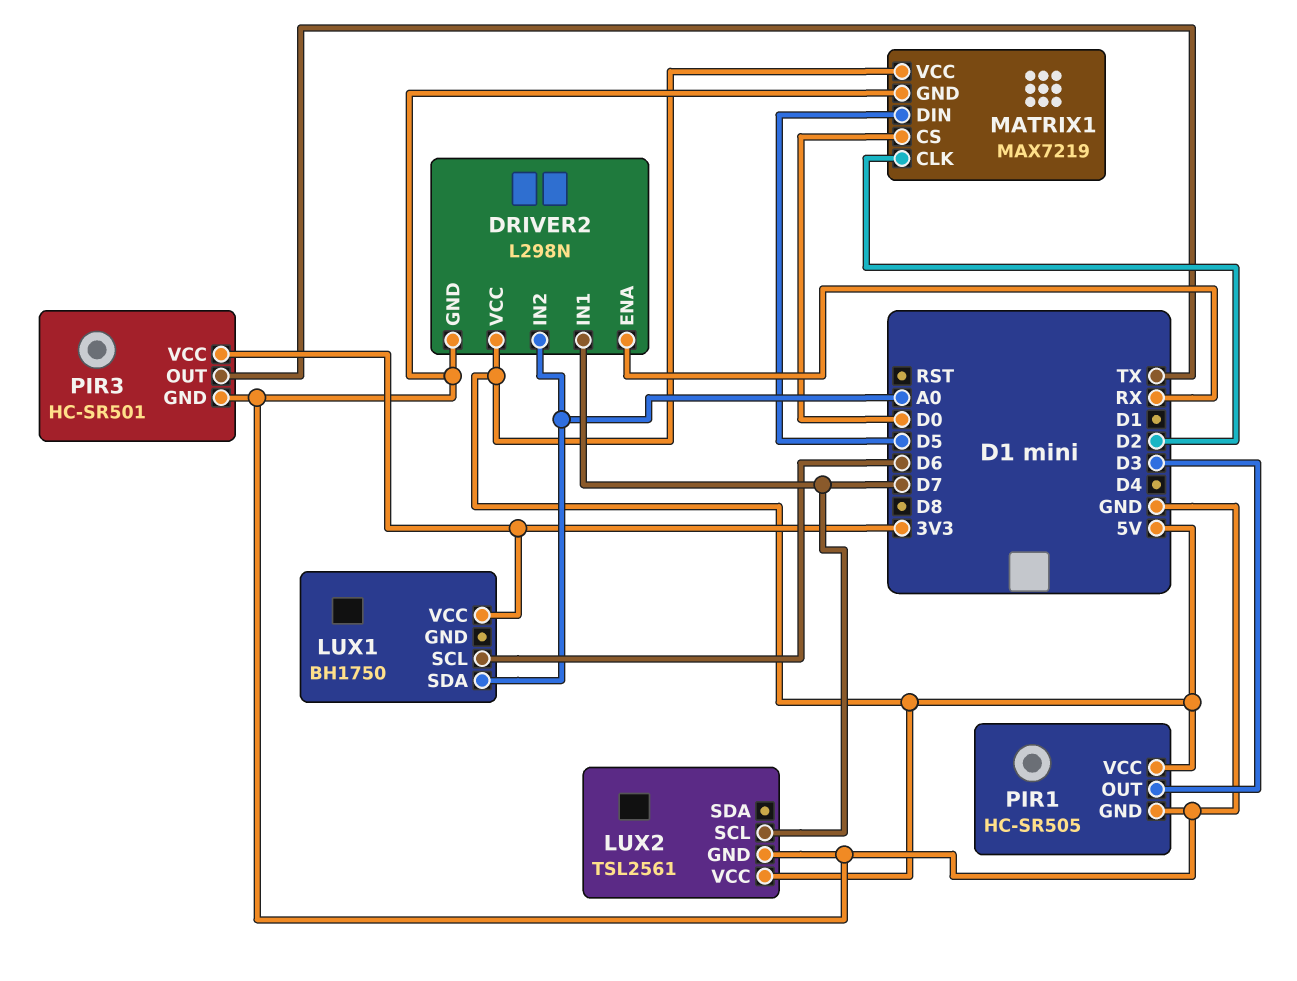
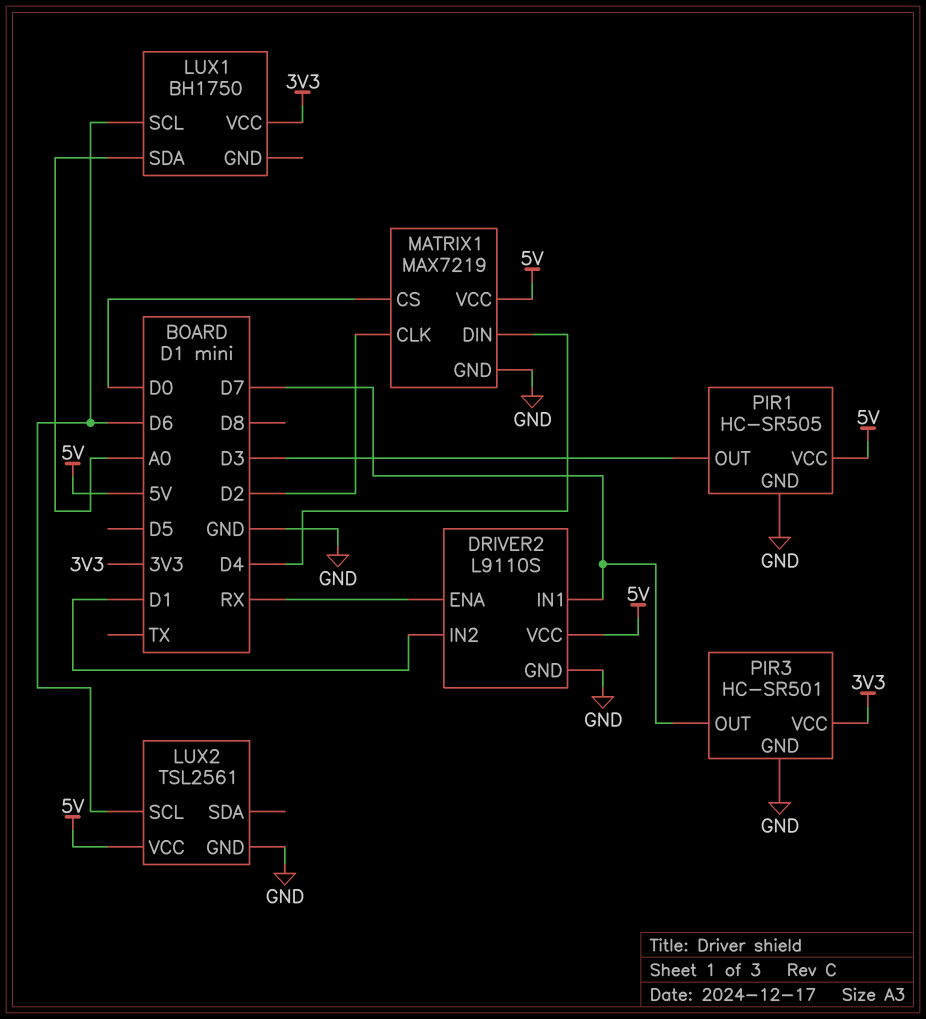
DRIVER2: L298N -> L9110S
DRIVER2 pin IN2: A0 -> D1
LUX2 pin SCL: D7 -> D6
MATRIX1 pin DIN: D5 -> D4
PIR3 pin OUT: TX -> D7

